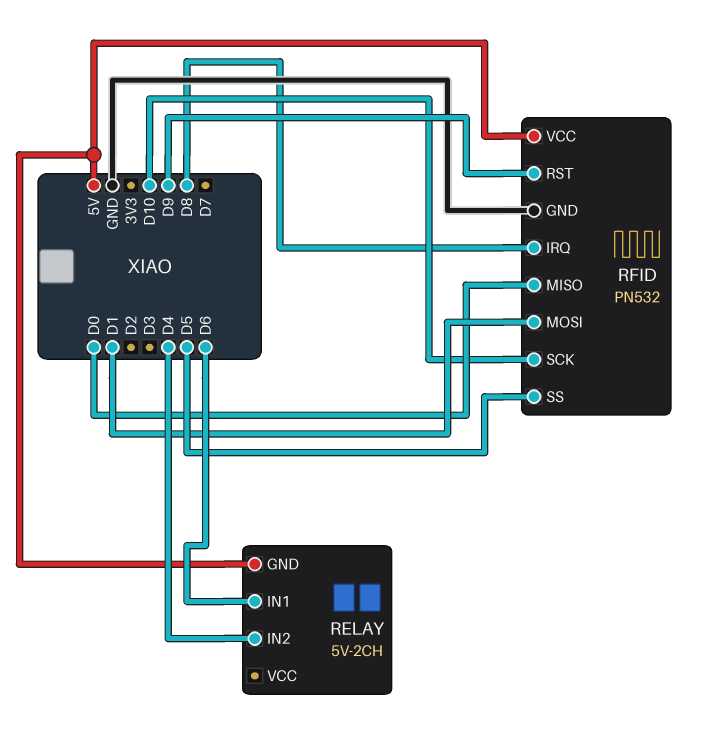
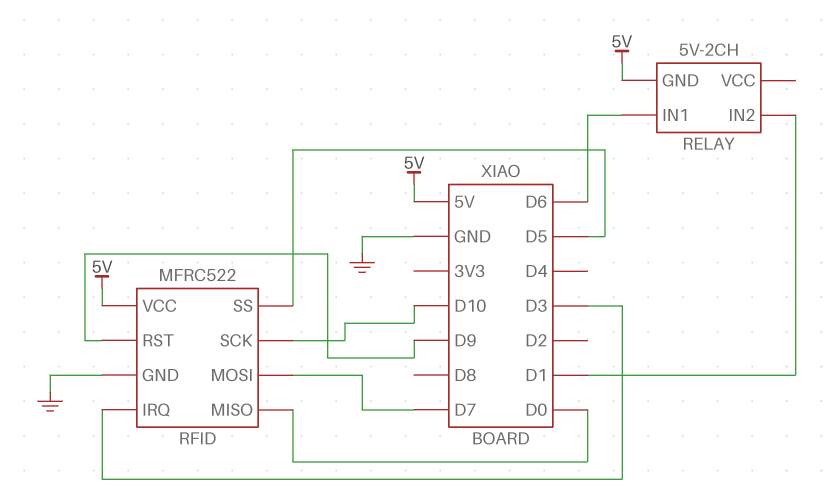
RELAY pin IN2: D4 -> D1
RFID: PN532 -> MFRC522
RFID pin IRQ: D8 -> D3
RFID pin MOSI: D1 -> D7

